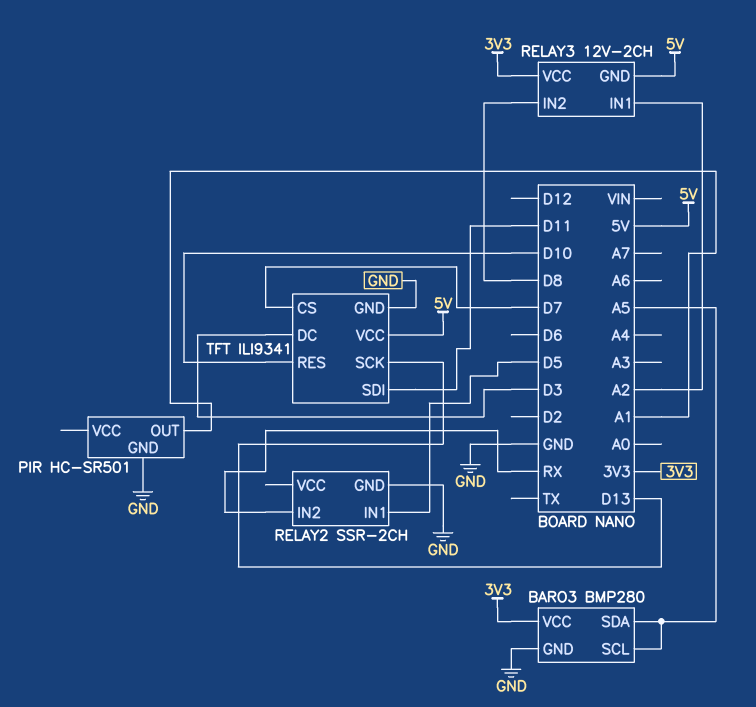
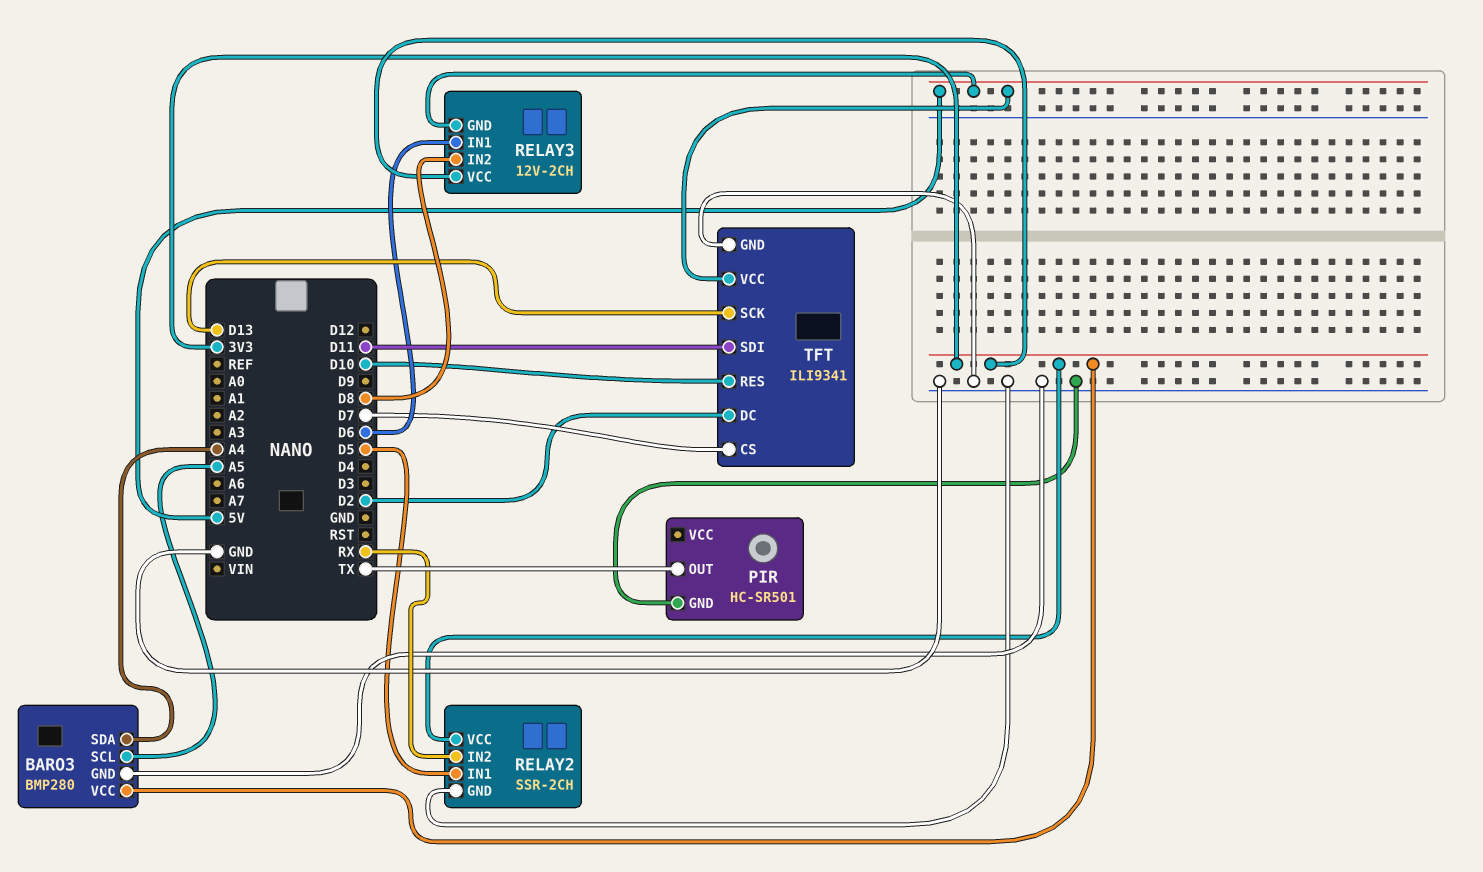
BARO3 pin SDA: A5 -> A4
PIR pin OUT: A1 -> TX
RELAY2 pin VCC: none -> 3V3
RELAY3 pin IN1: A2 -> D6
TFT pin DC: D3 -> D2

